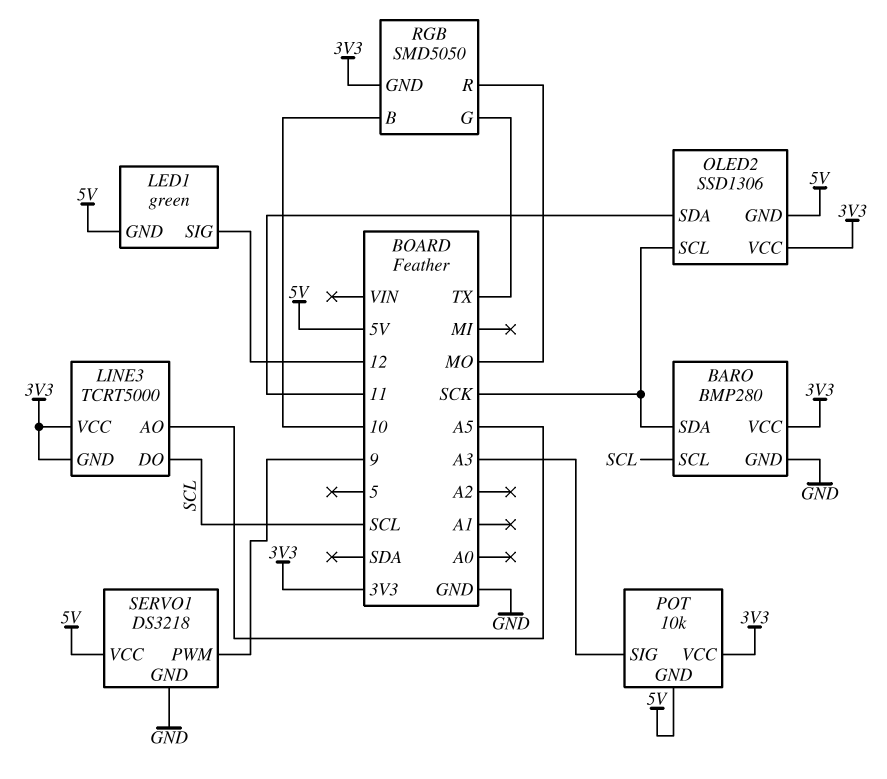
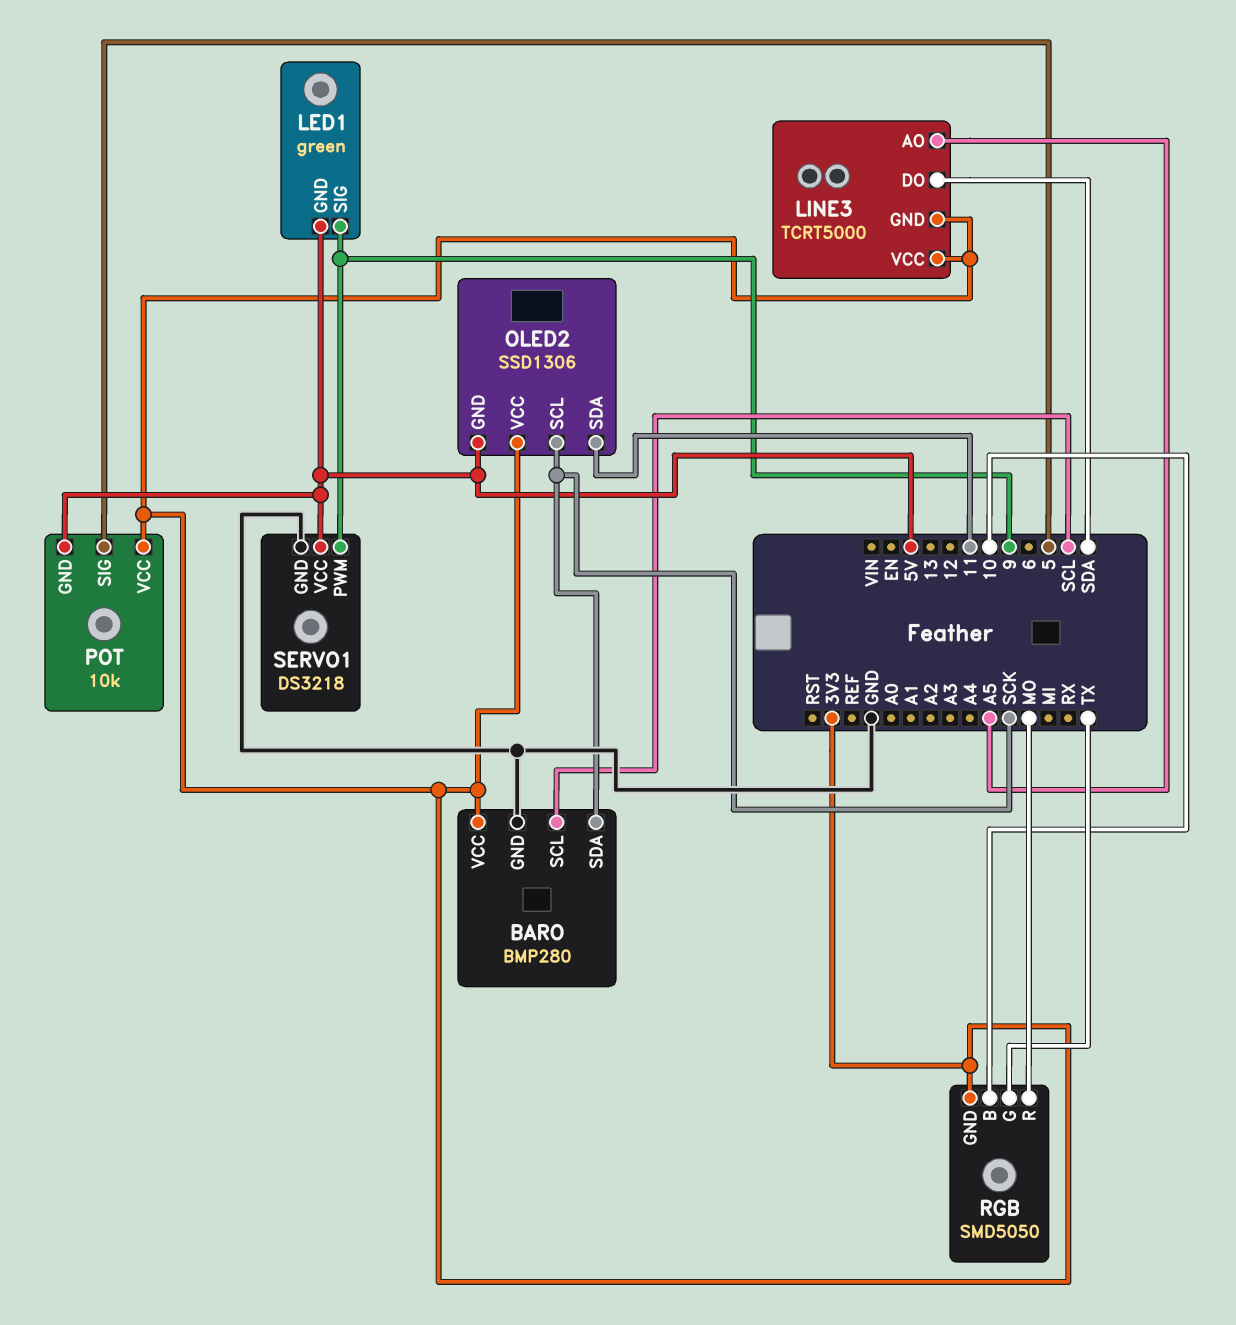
LED1 pin SIG: 12 -> 9
LINE3 pin DO: SCL -> SDA
POT pin SIG: A3 -> 5

